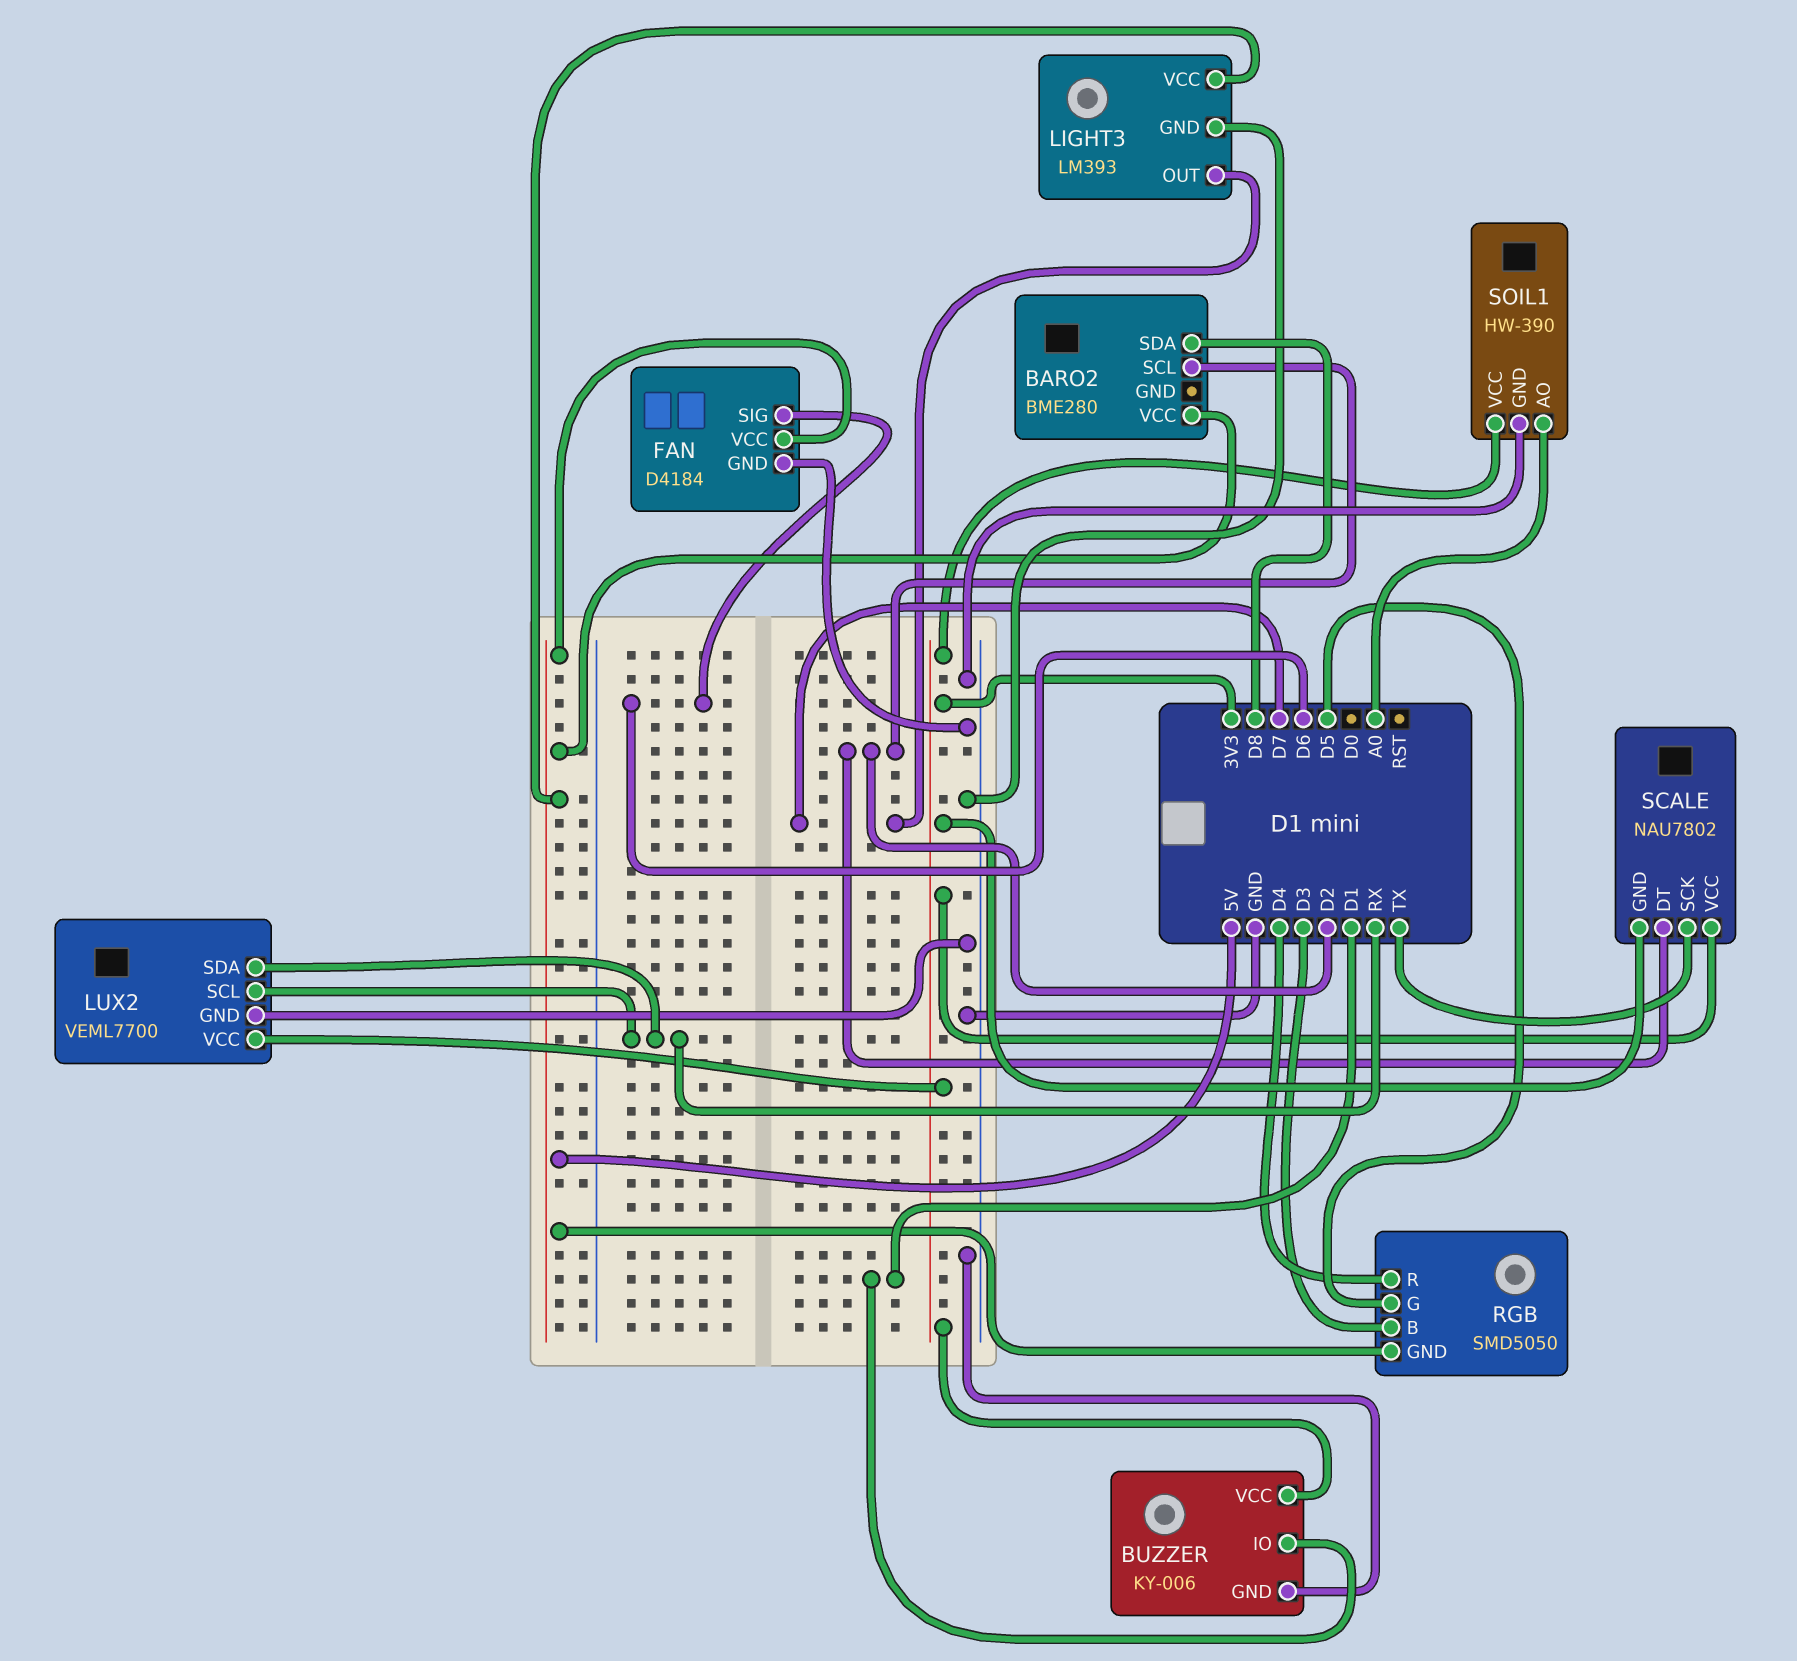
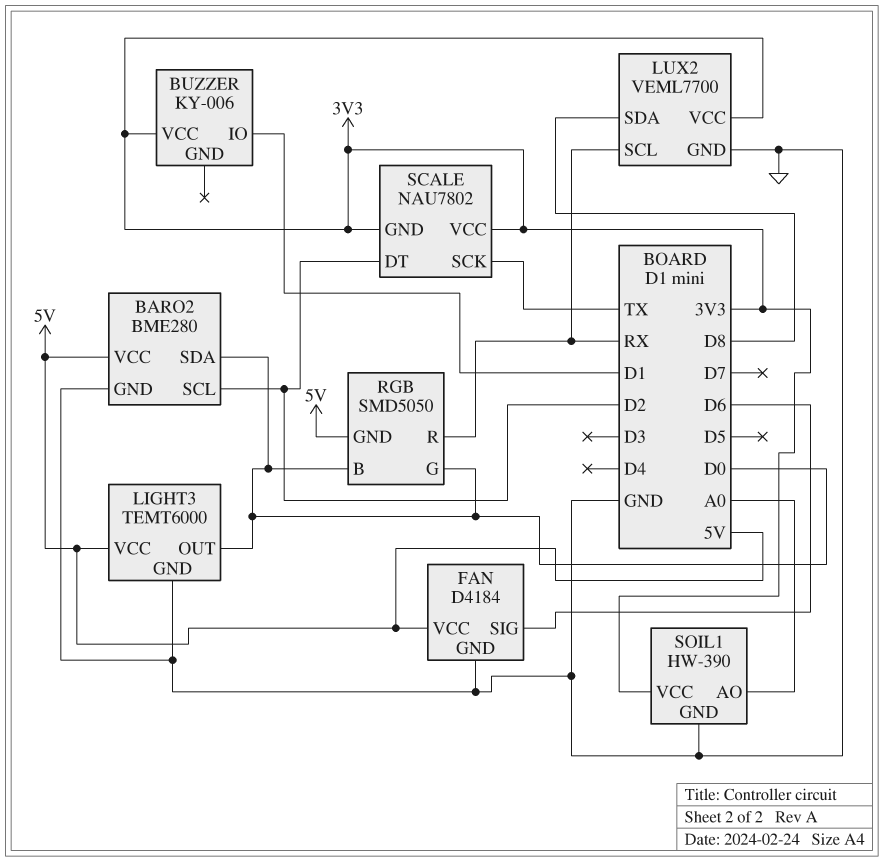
BARO2 pin GND: none -> GND
BARO2 pin SDA: D8 -> D0
BUZZER pin GND: GND -> none
LIGHT3: LM393 -> TEMT6000
LIGHT3 pin OUT: D7 -> D0
LUX2 pin SDA: RX -> D8
RGB pin B: D3 -> D0
RGB pin G: D5 -> D0
RGB pin R: D4 -> RX

